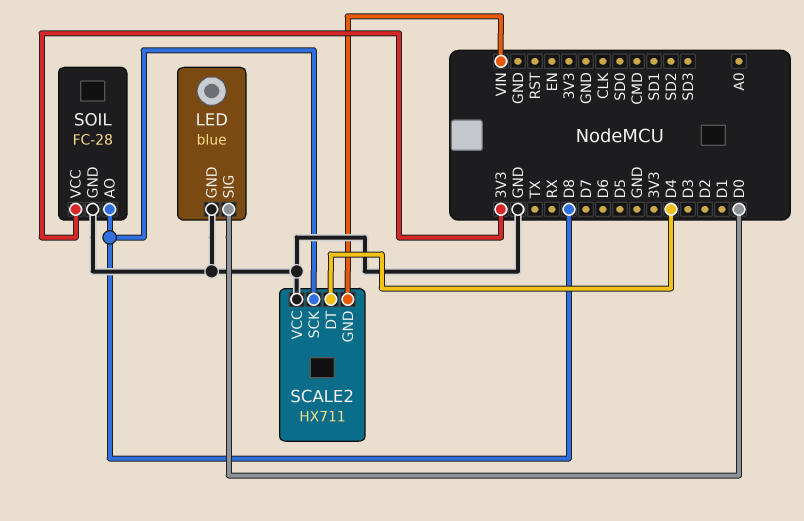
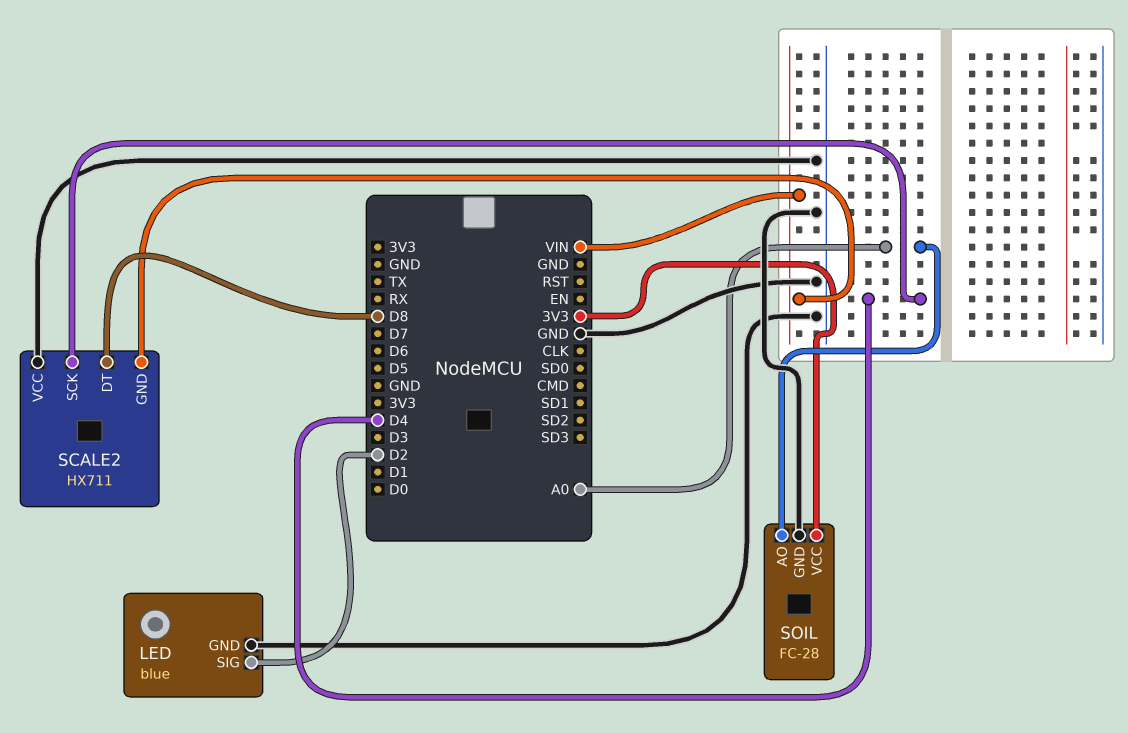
LED pin SIG: D0 -> D2
SCALE2 pin DT: D4 -> D8
SCALE2 pin SCK: D8 -> D4
SOIL pin AO: D8 -> A0

